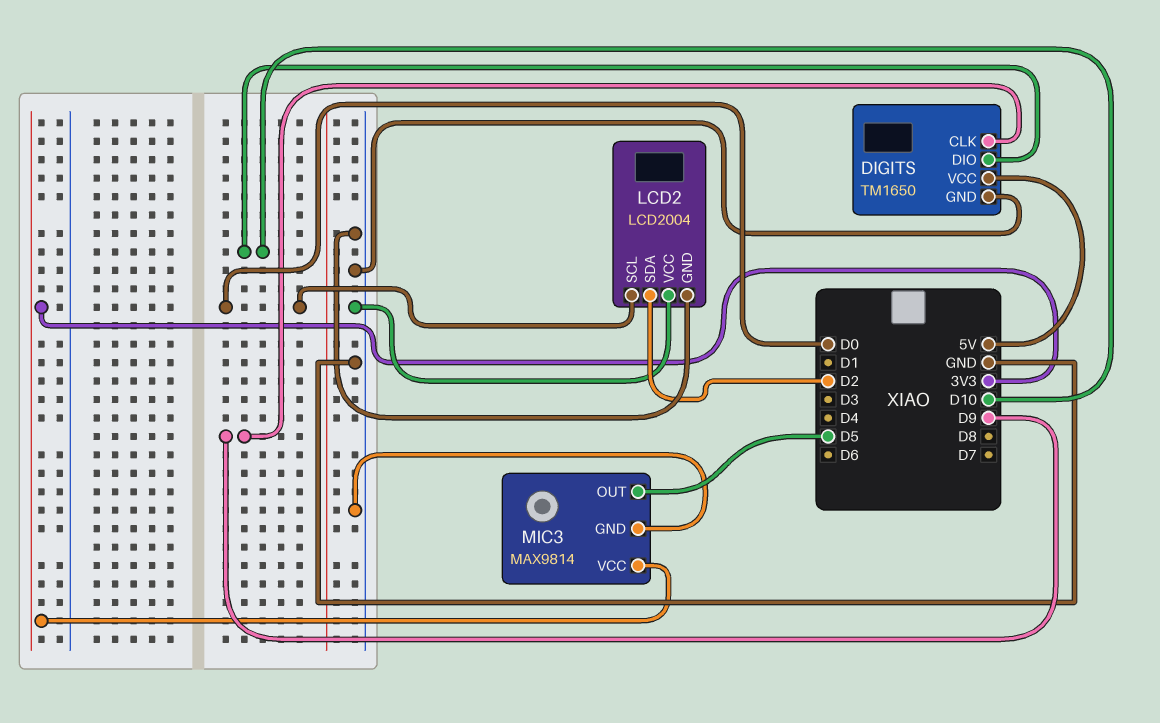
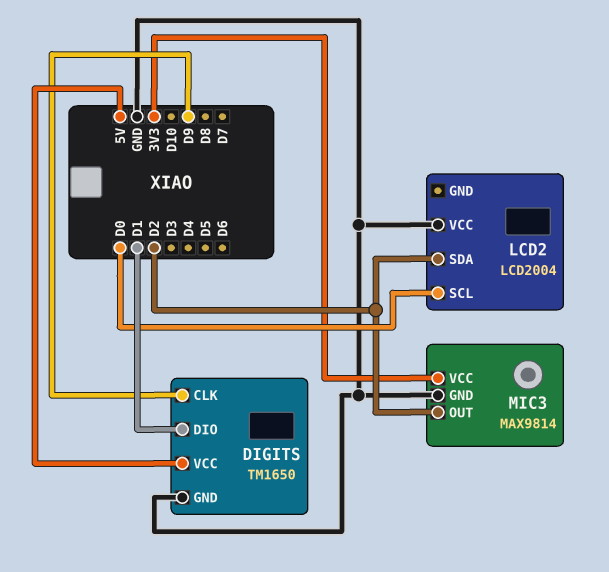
DIGITS pin DIO: D10 -> D1
LCD2 pin GND: GND -> none
MIC3 pin OUT: D5 -> D2

